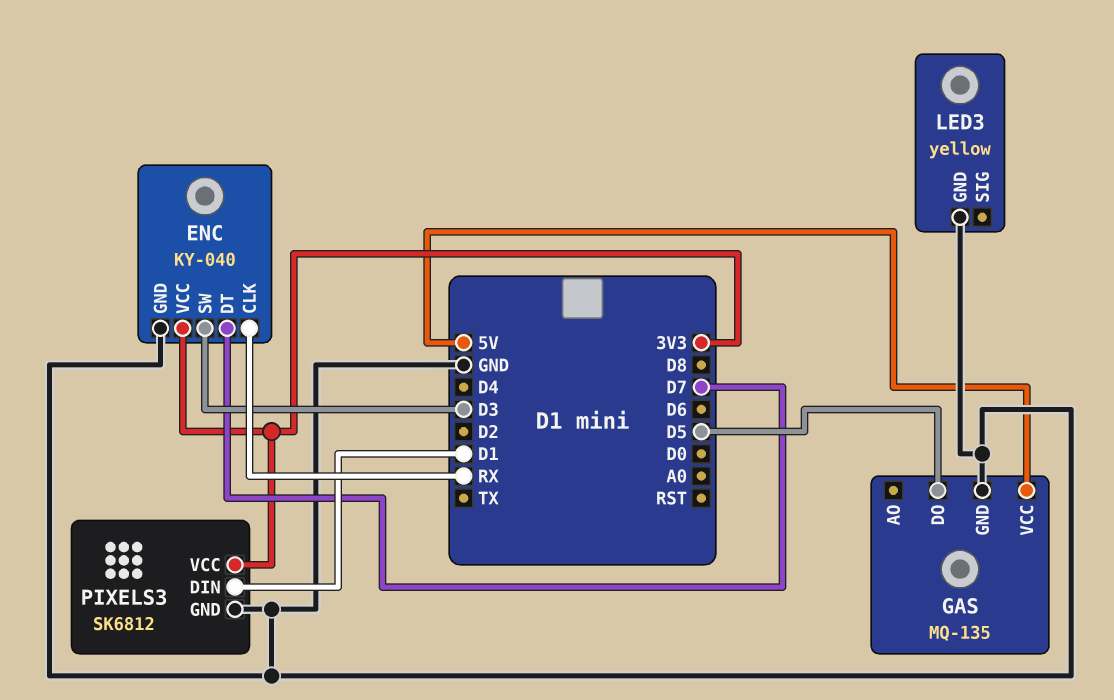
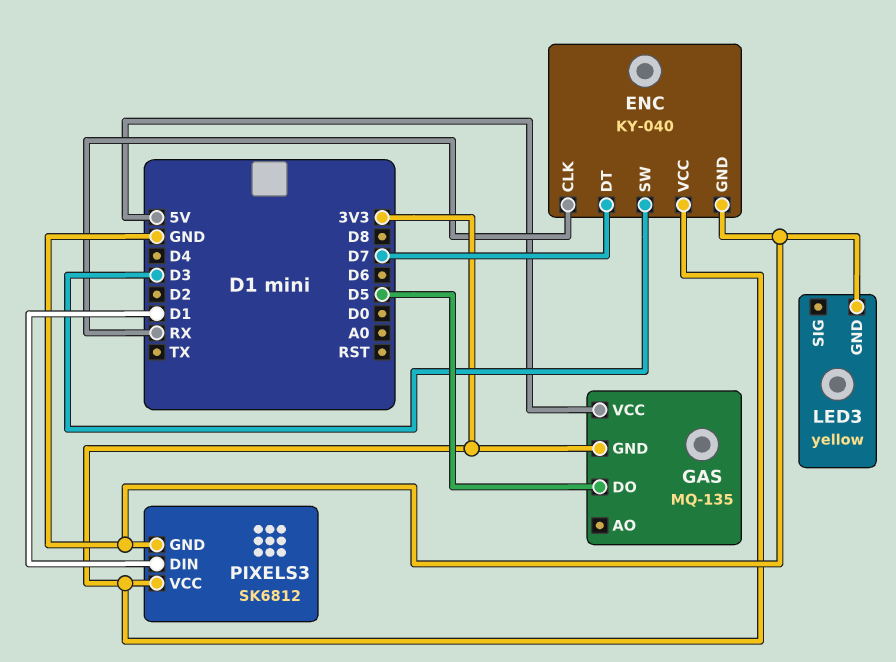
GAS pin GND: GND -> 3V3

